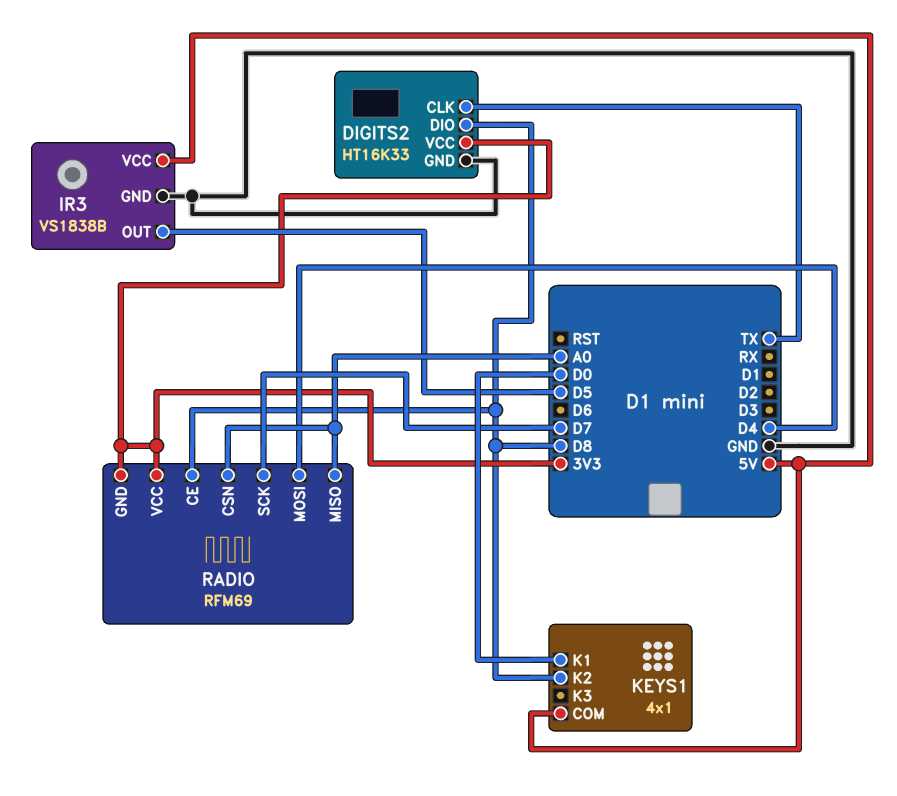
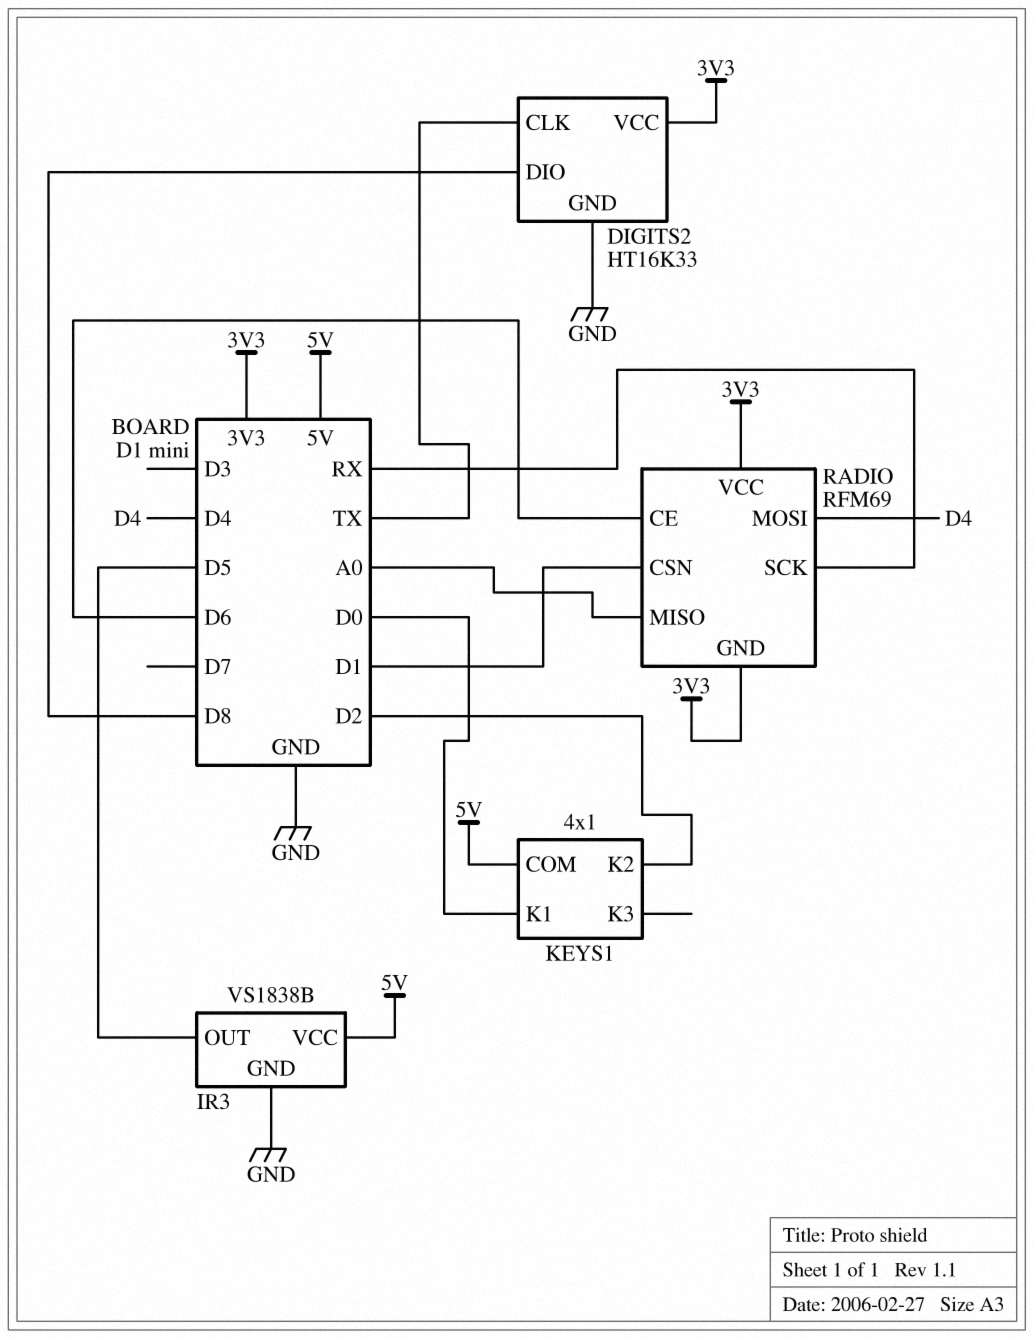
KEYS1 pin K2: D8 -> D2
RADIO pin CE: D8 -> D6
RADIO pin CSN: A0 -> D1
RADIO pin SCK: D7 -> RX

